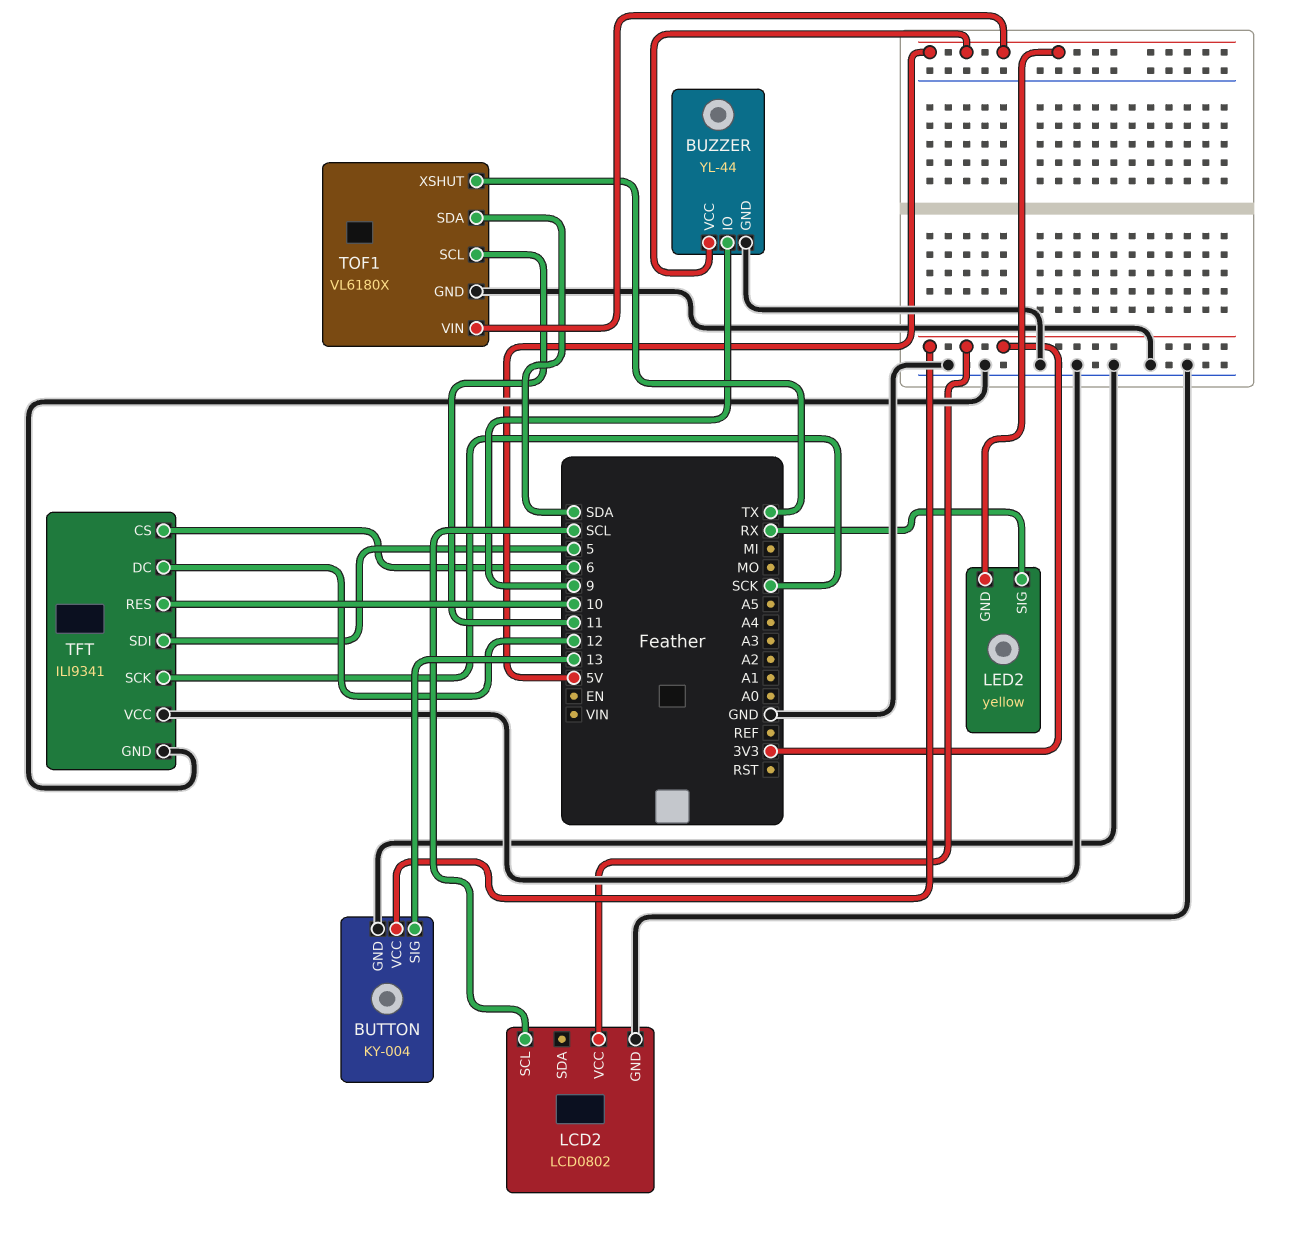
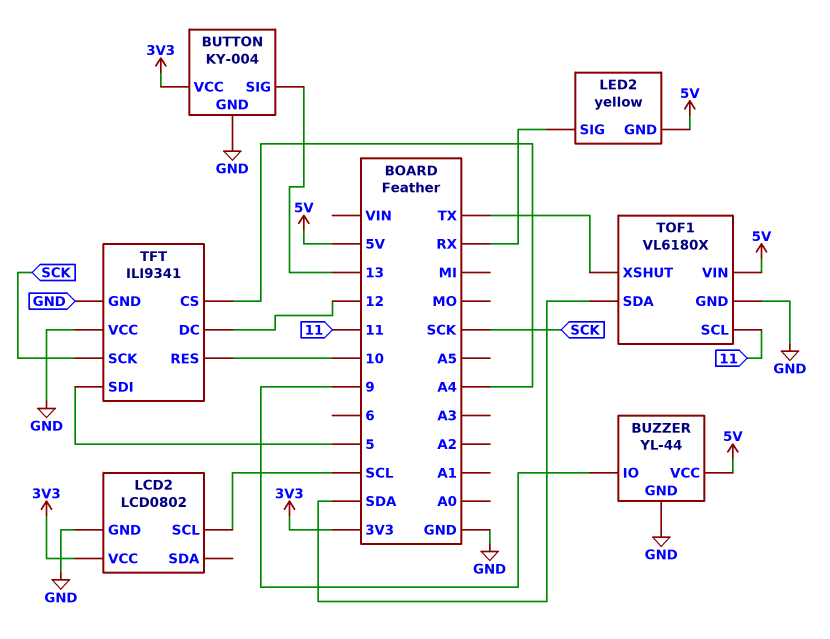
TFT pin CS: 6 -> A4

